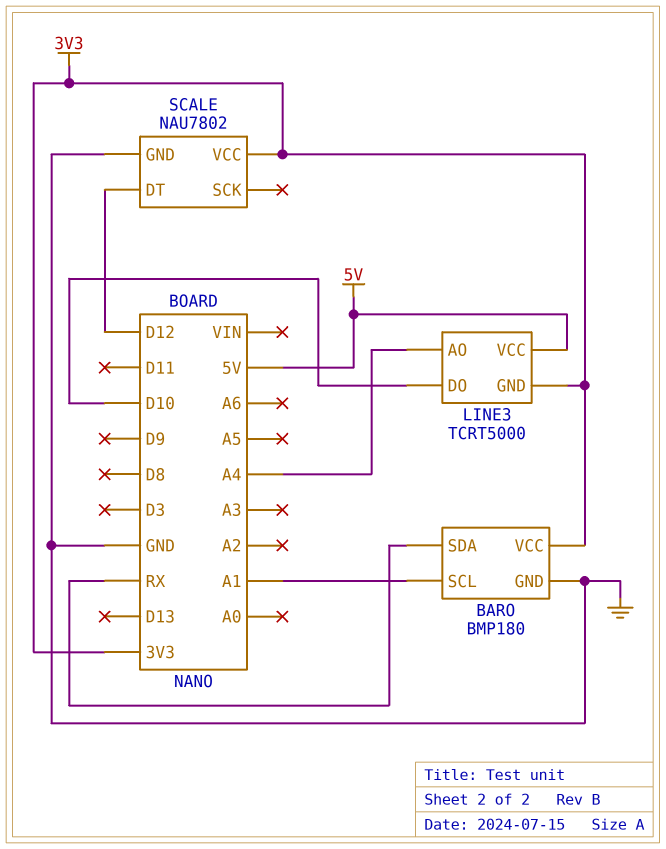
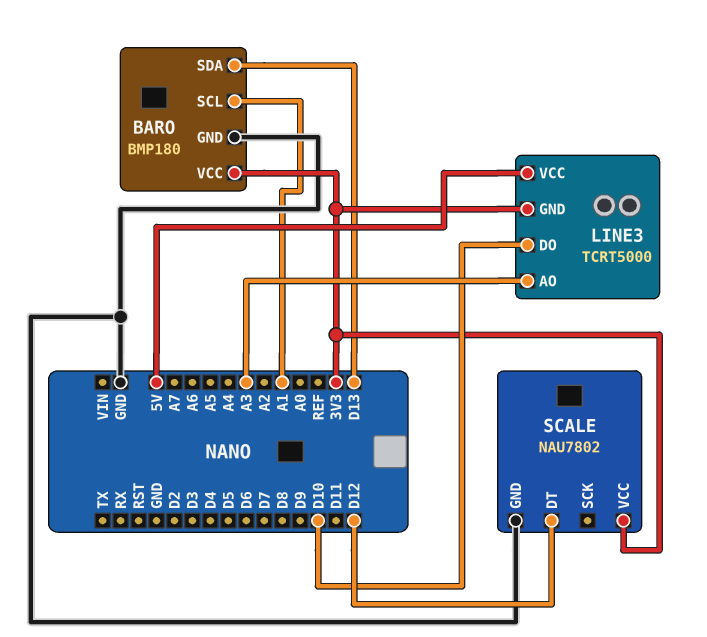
BARO pin SDA: RX -> D13
LINE3 pin AO: A4 -> A3

